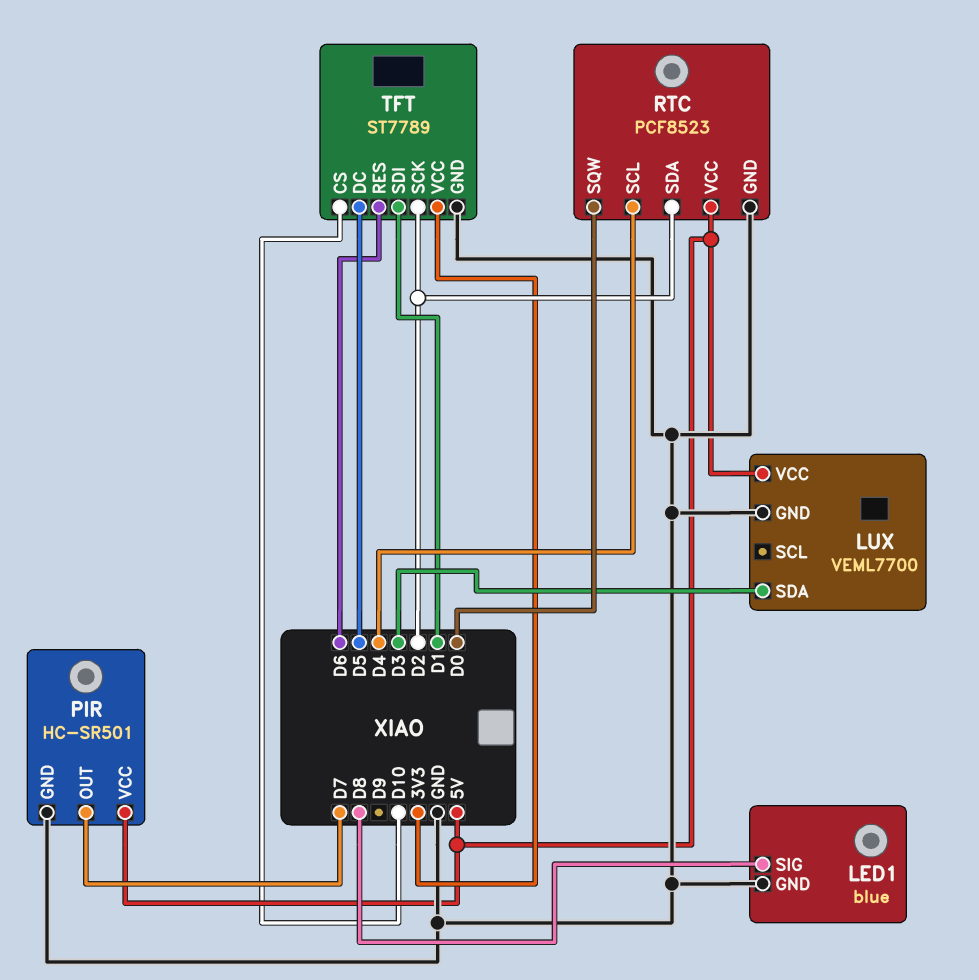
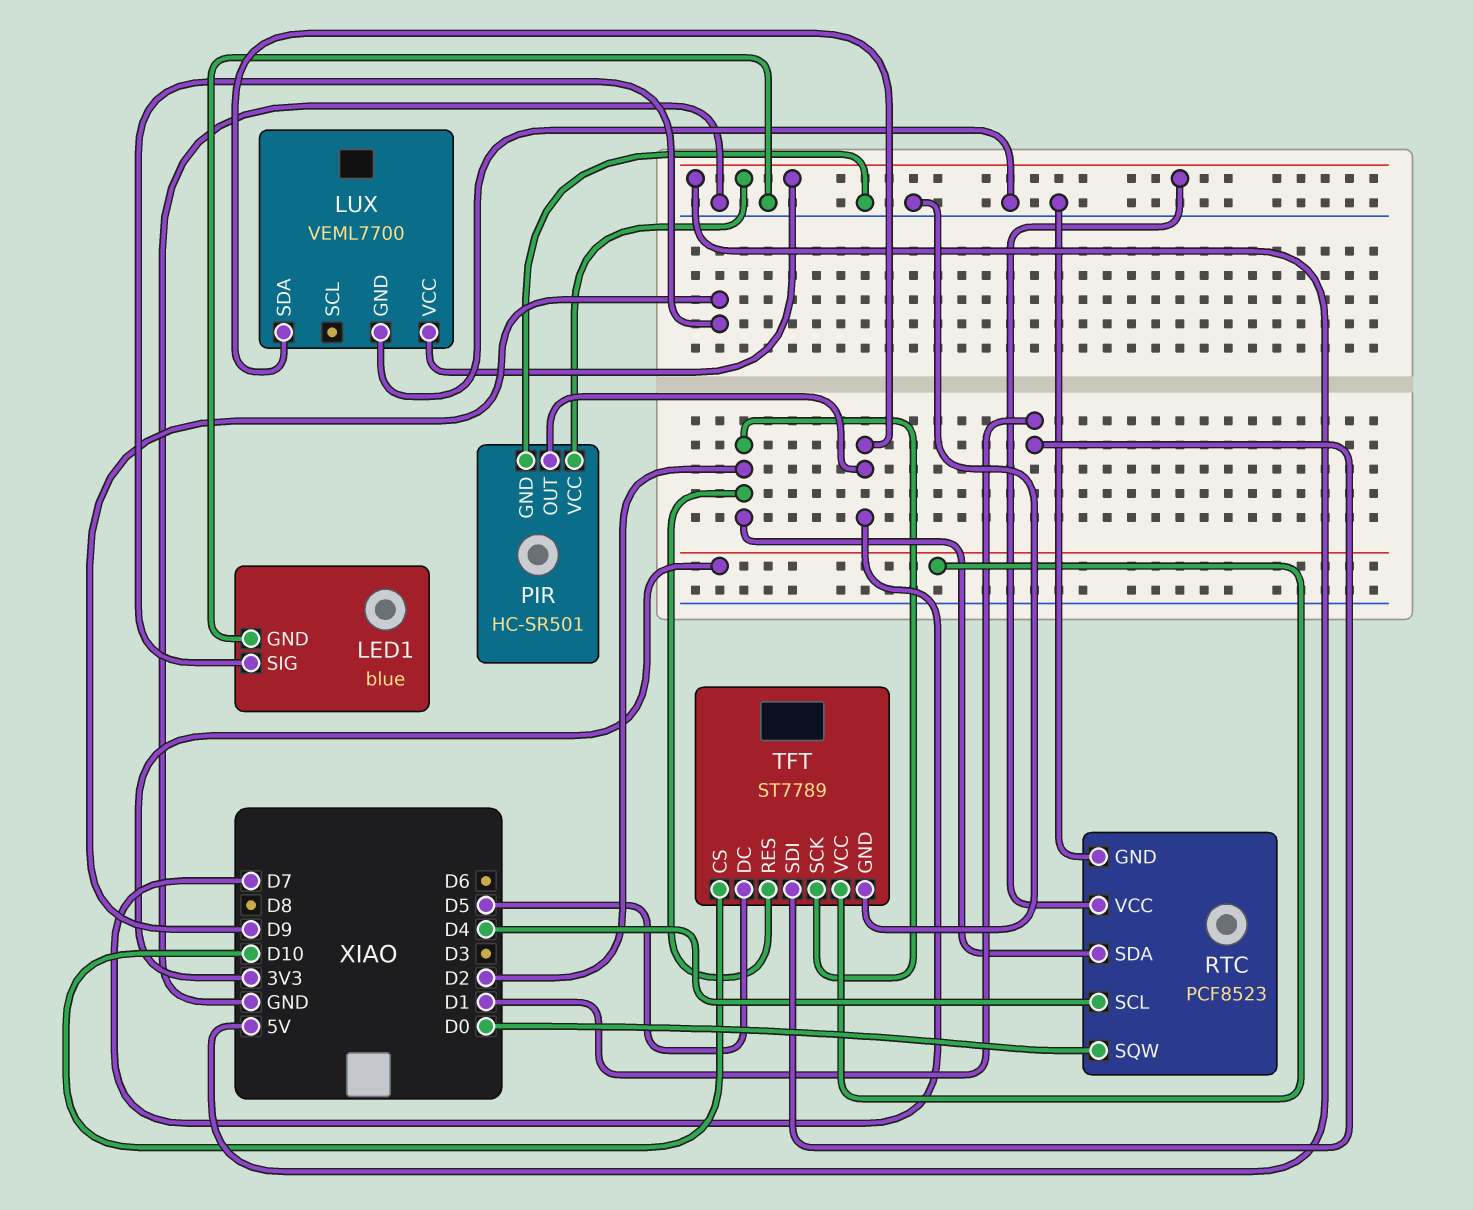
LED1 pin SIG: D8 -> D9
LUX pin SDA: D3 -> D7
TFT pin RES: D6 -> D2

